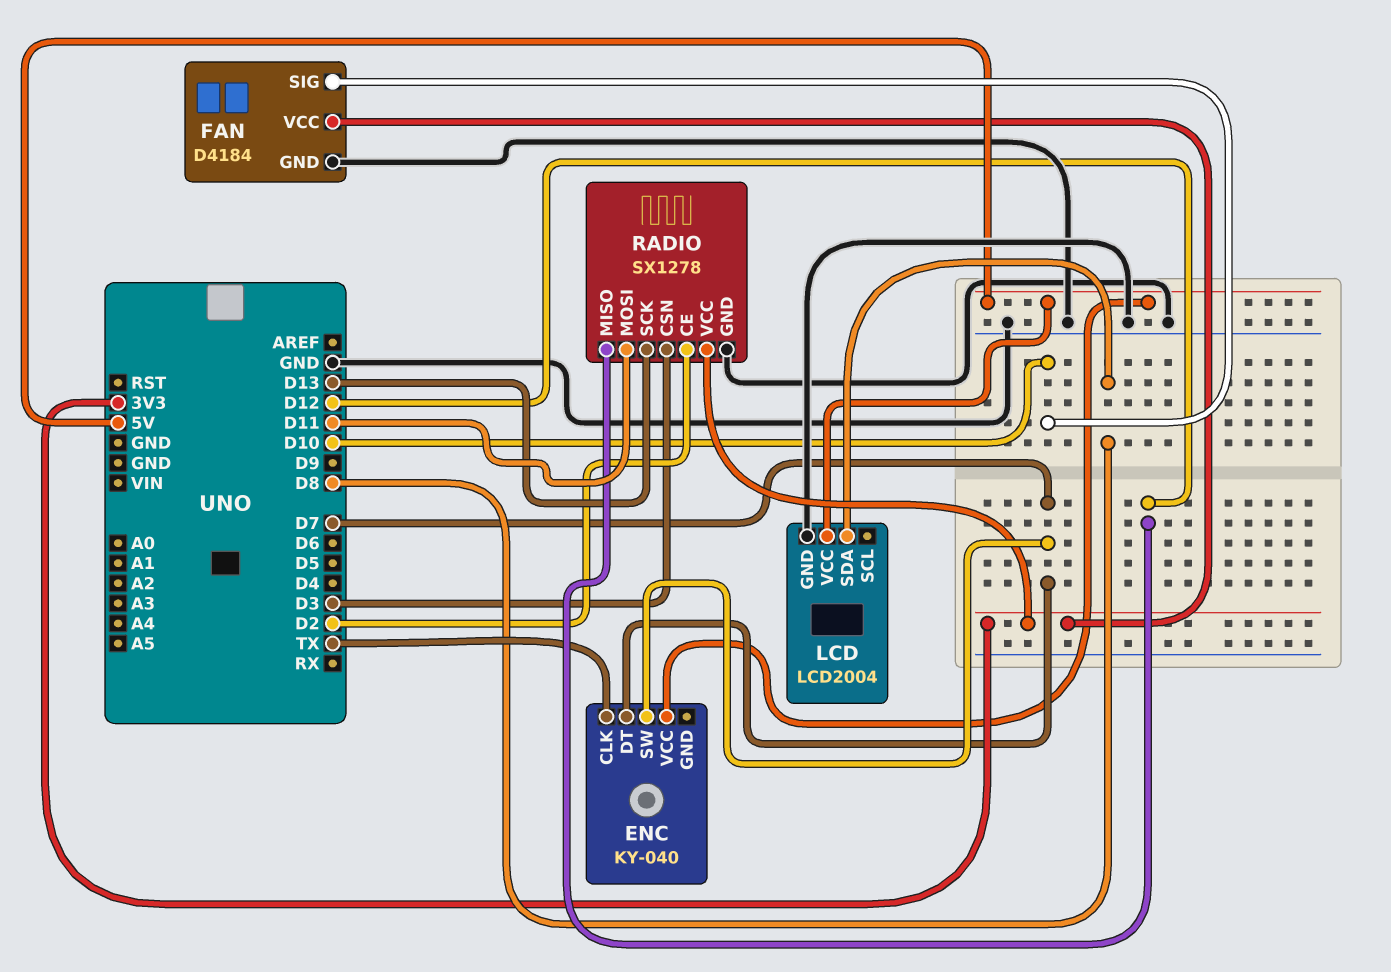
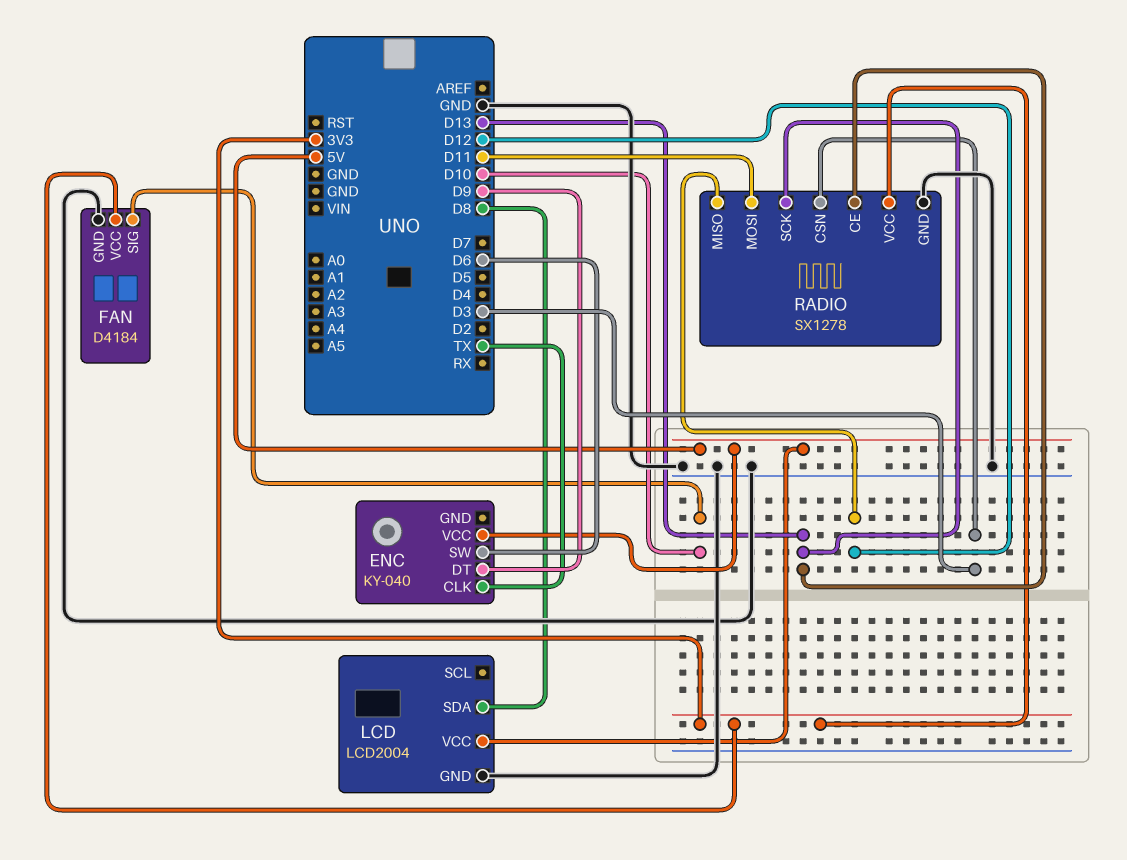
ENC pin DT: D7 -> D9
ENC pin SW: D7 -> D6
RADIO pin CE: D2 -> D13

